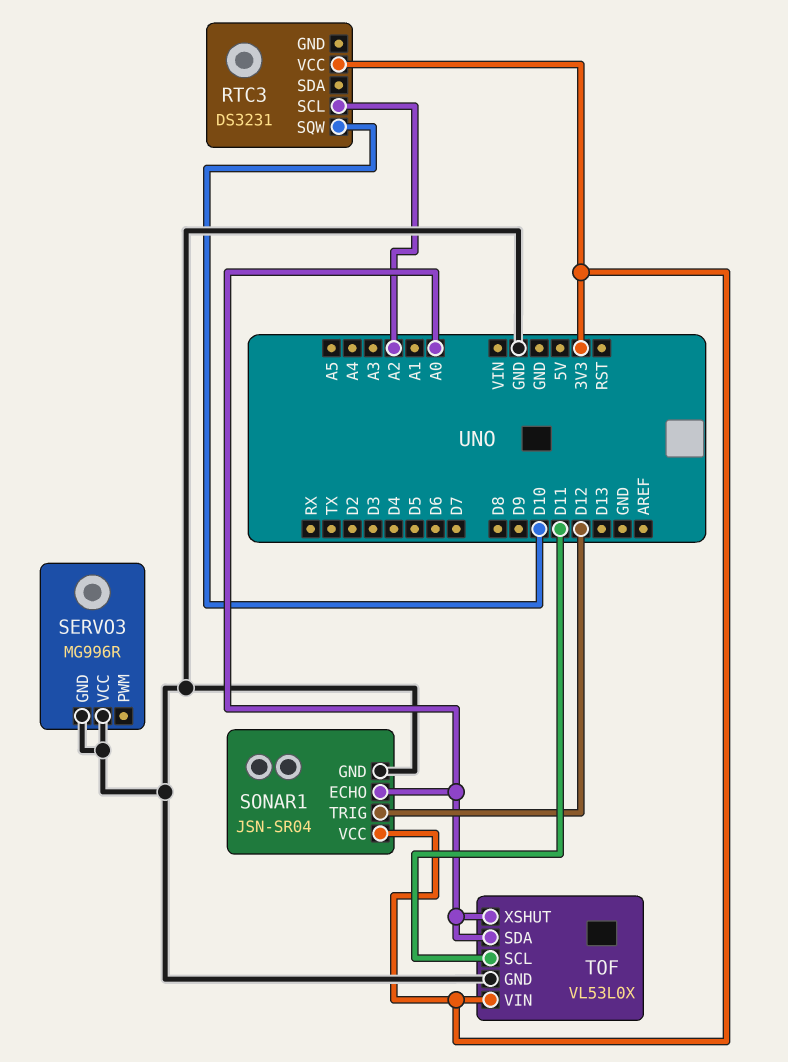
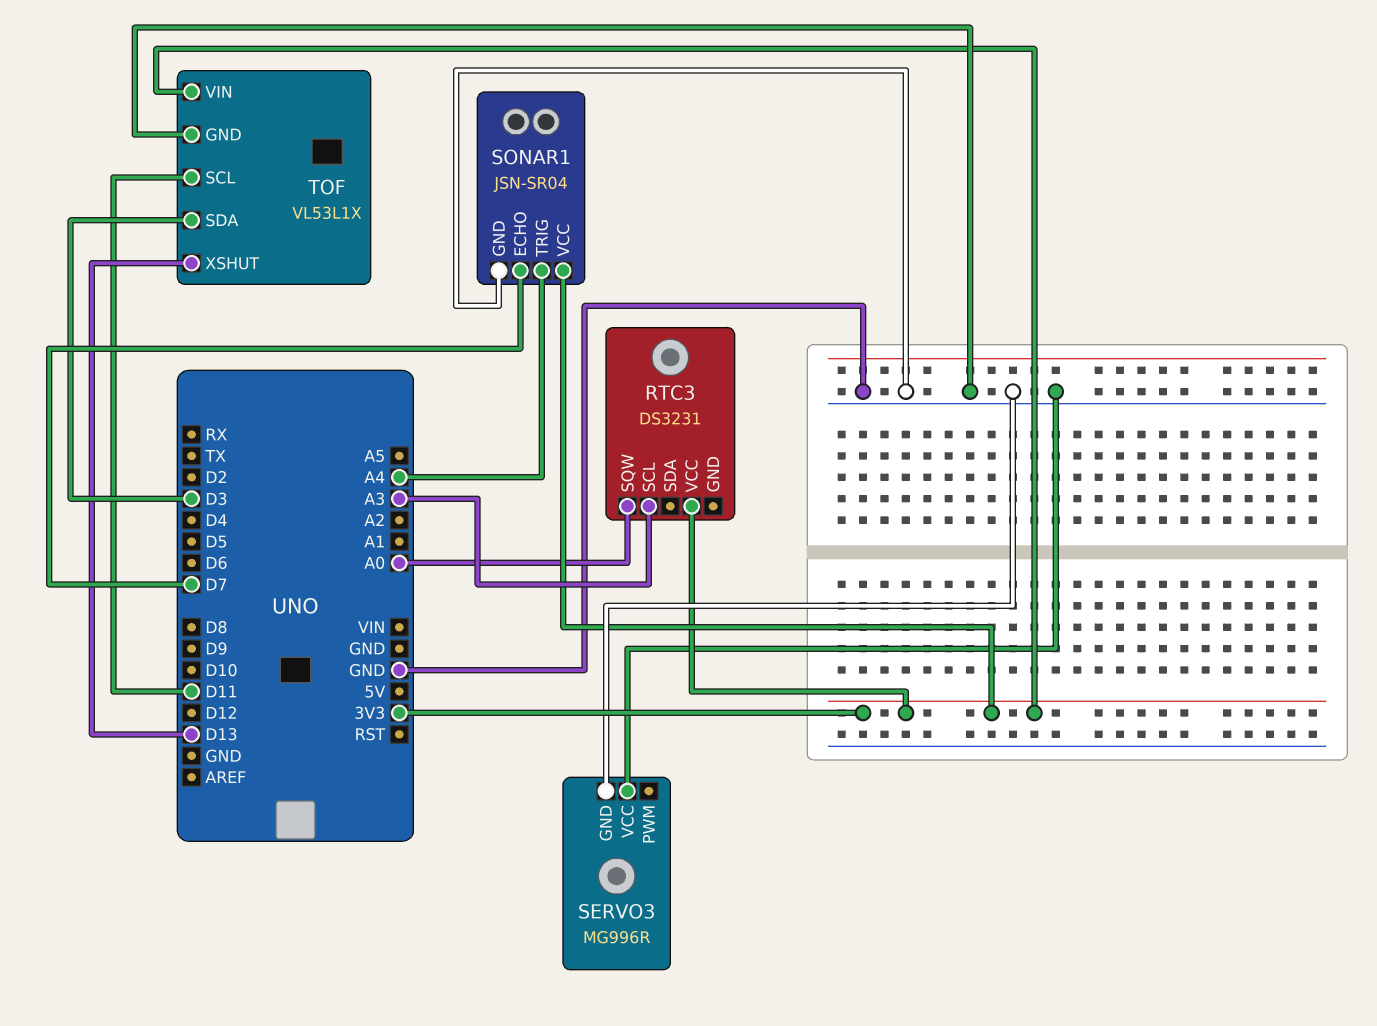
RTC3 pin SCL: A2 -> A3
RTC3 pin SQW: D10 -> A0
SONAR1 pin ECHO: A0 -> D7
SONAR1 pin TRIG: D12 -> A4
TOF: VL53L0X -> VL53L1X
TOF pin SDA: A0 -> D3
TOF pin XSHUT: A0 -> D13

